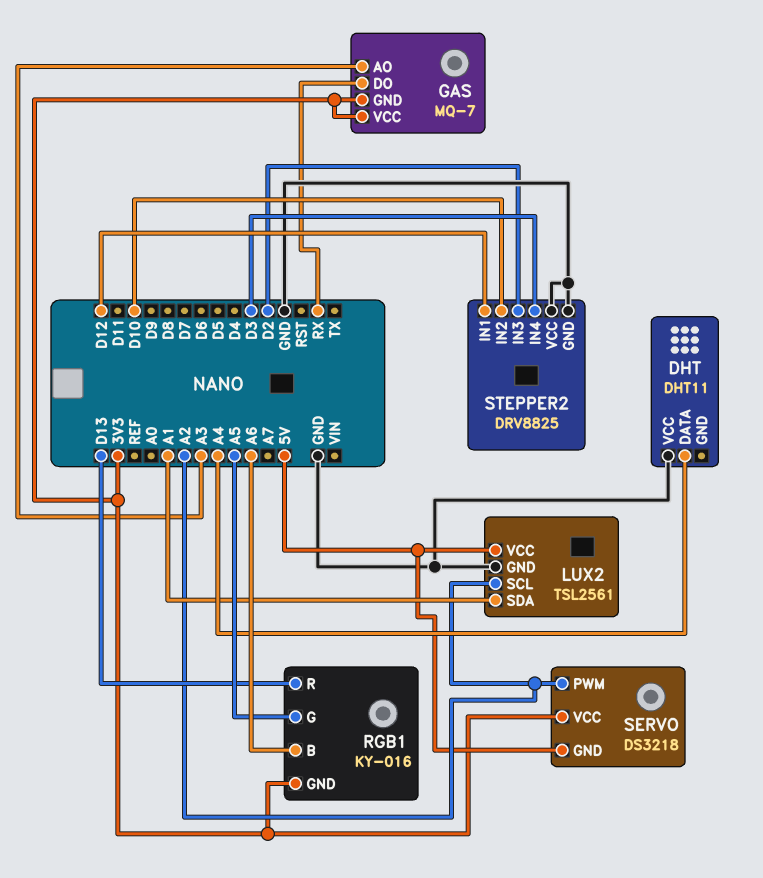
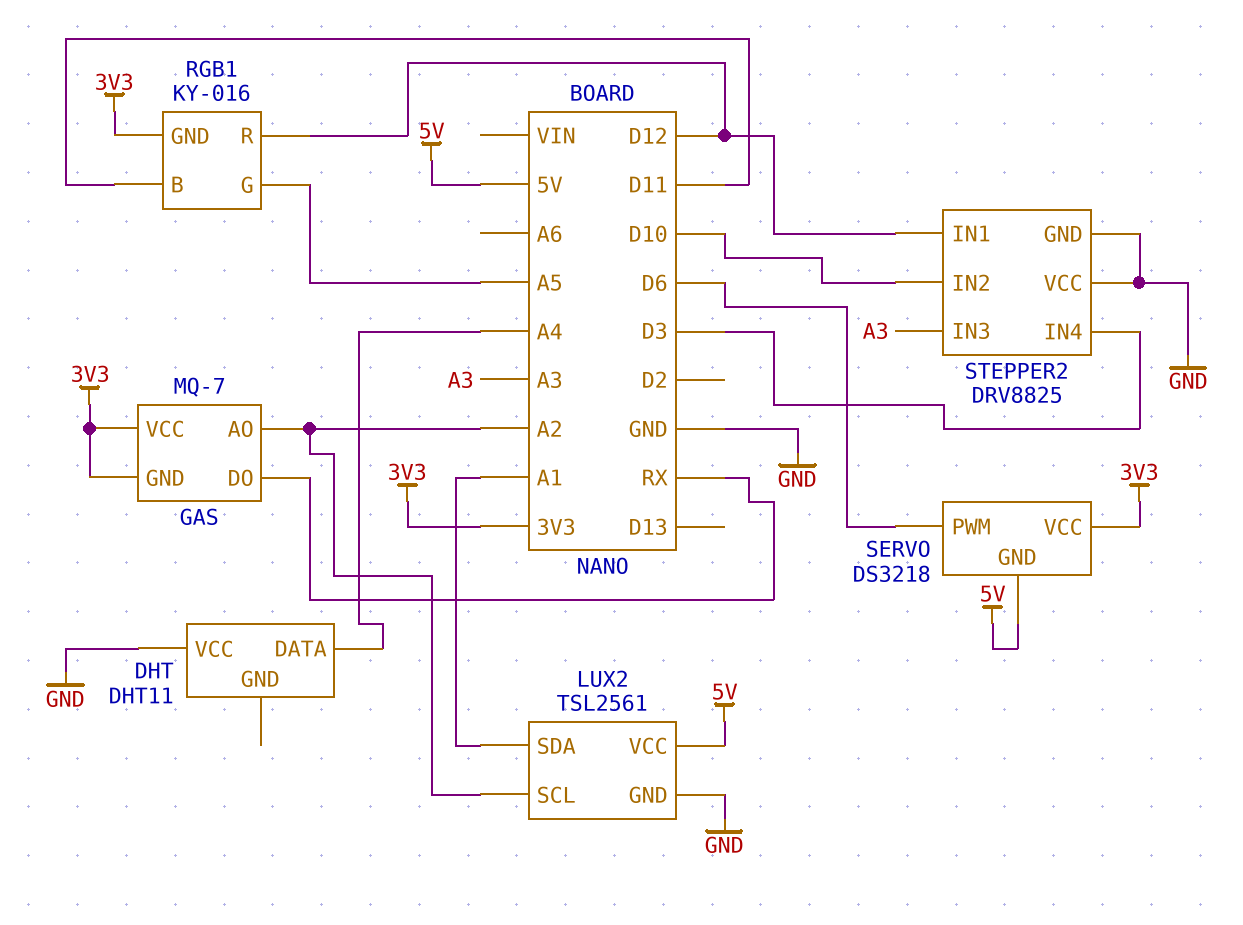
GAS pin AO: A3 -> A2
RGB1 pin B: A6 -> D11
RGB1 pin R: D13 -> D12
SERVO pin PWM: A2 -> D6
STEPPER2 pin IN3: D2 -> A3

